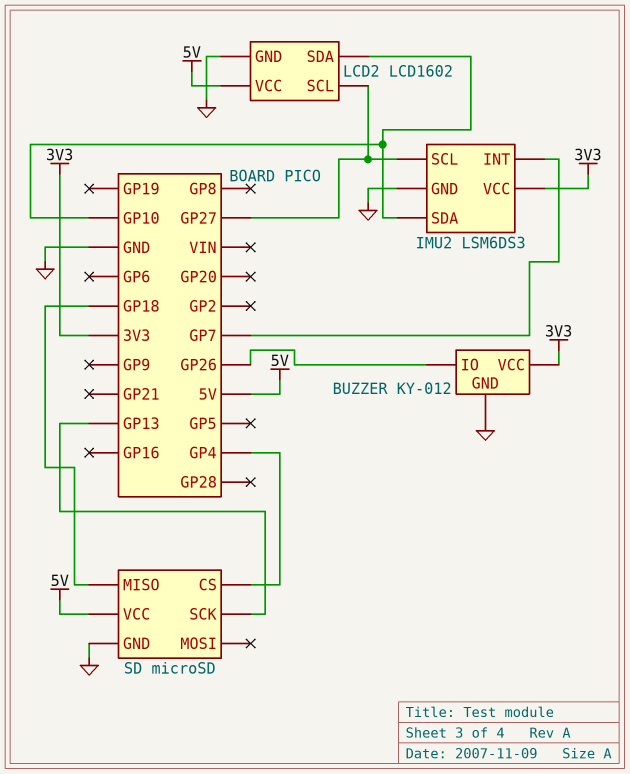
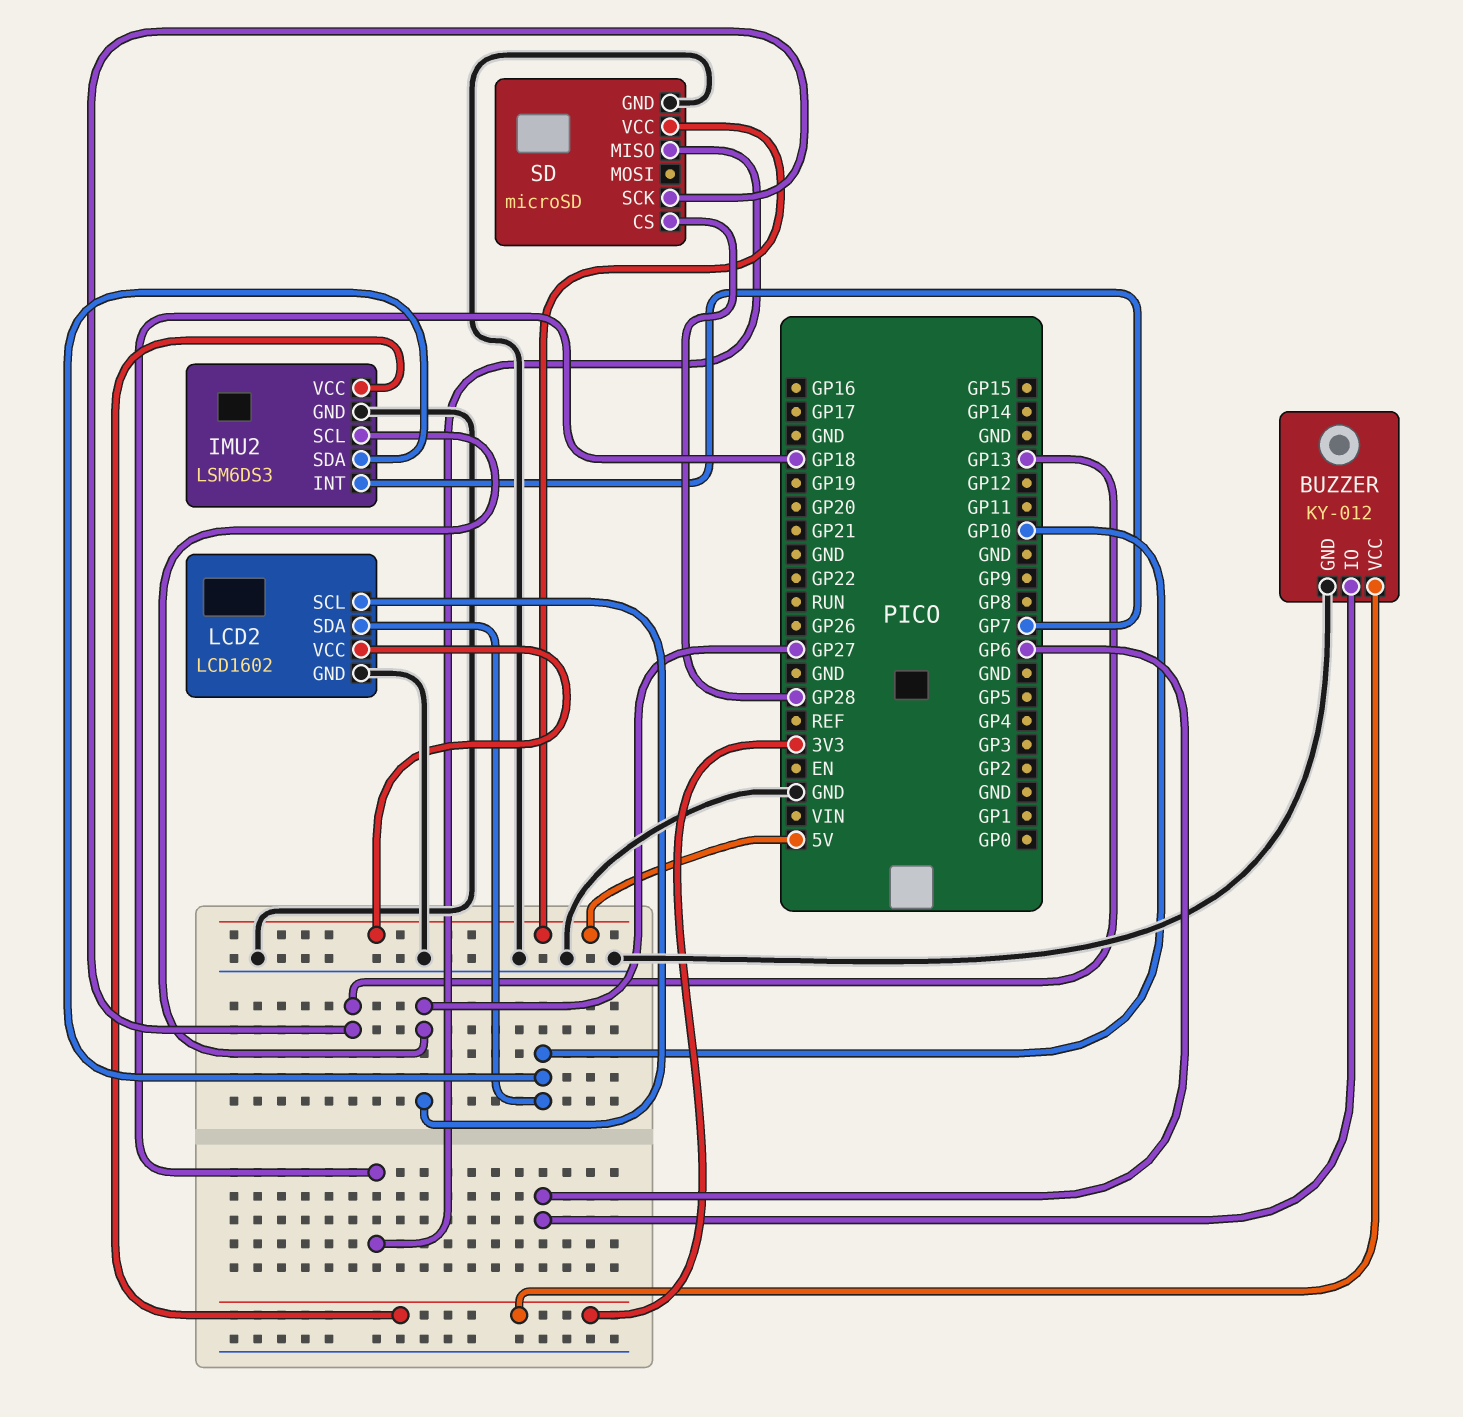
BUZZER pin IO: GP26 -> GP6
SD pin CS: GP4 -> GP28

